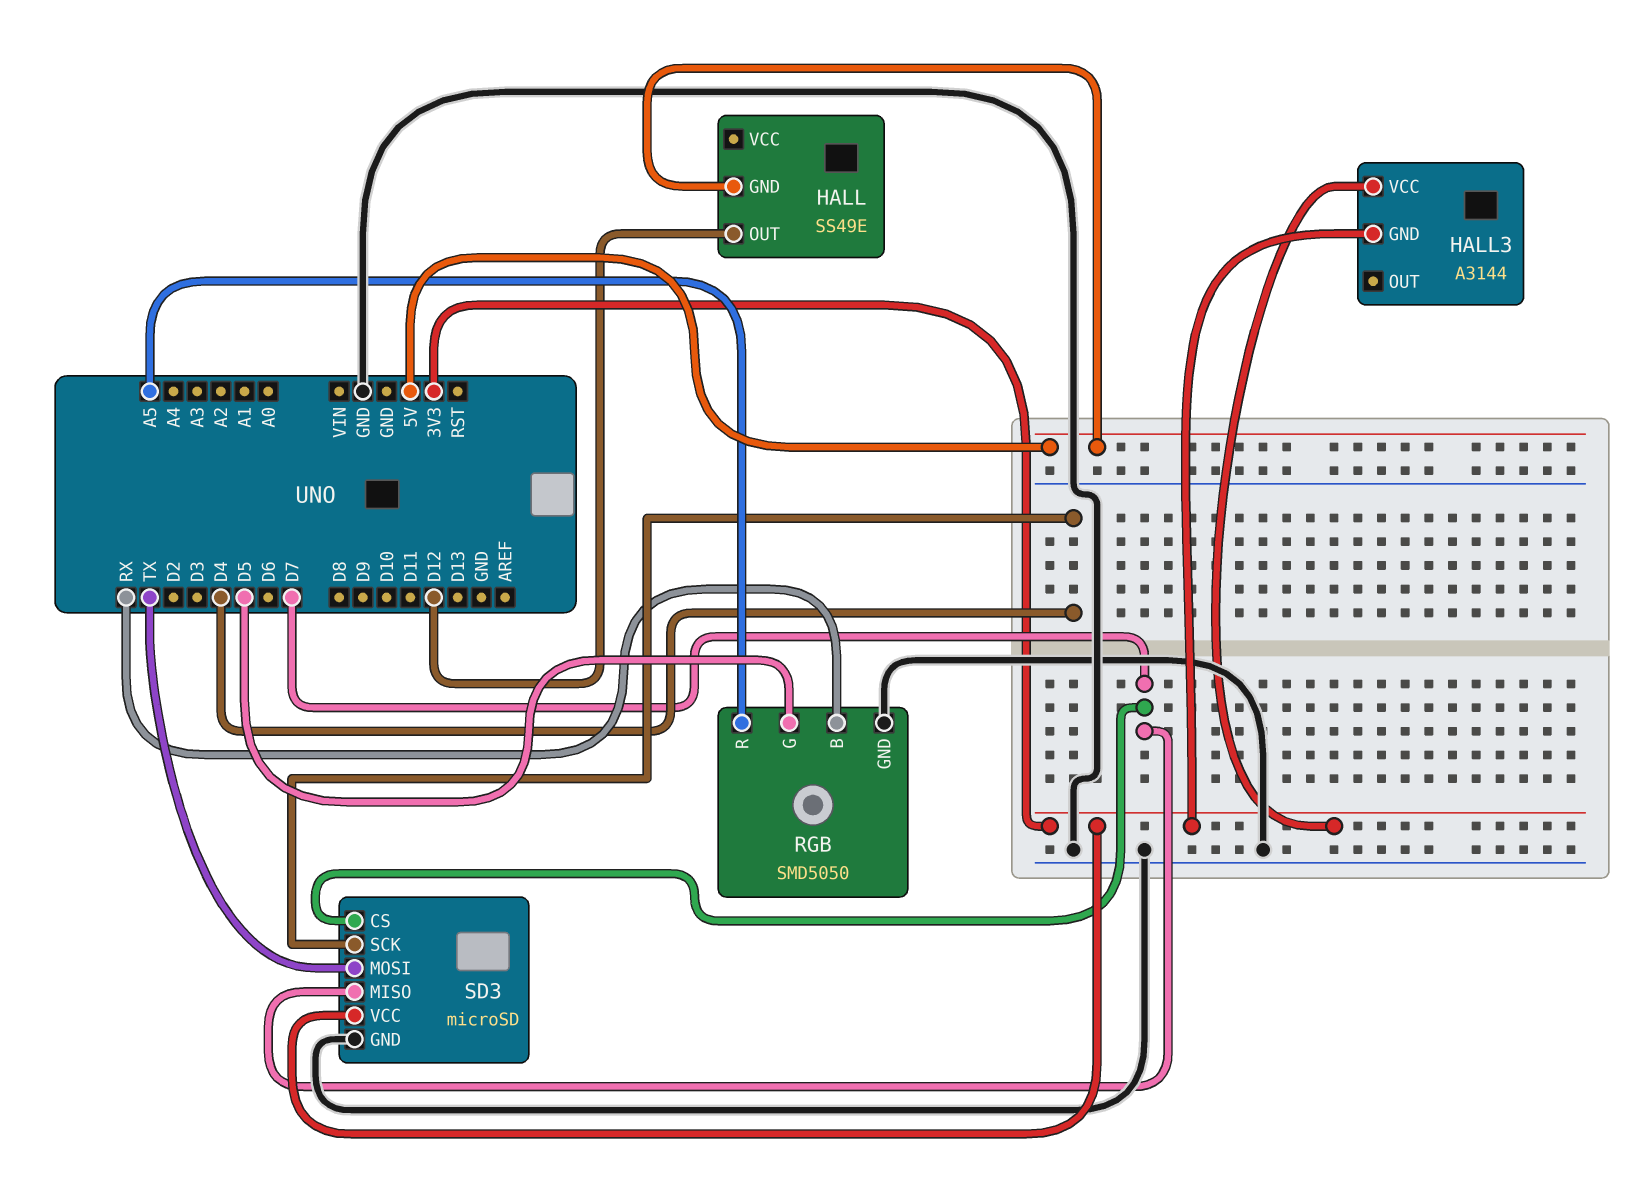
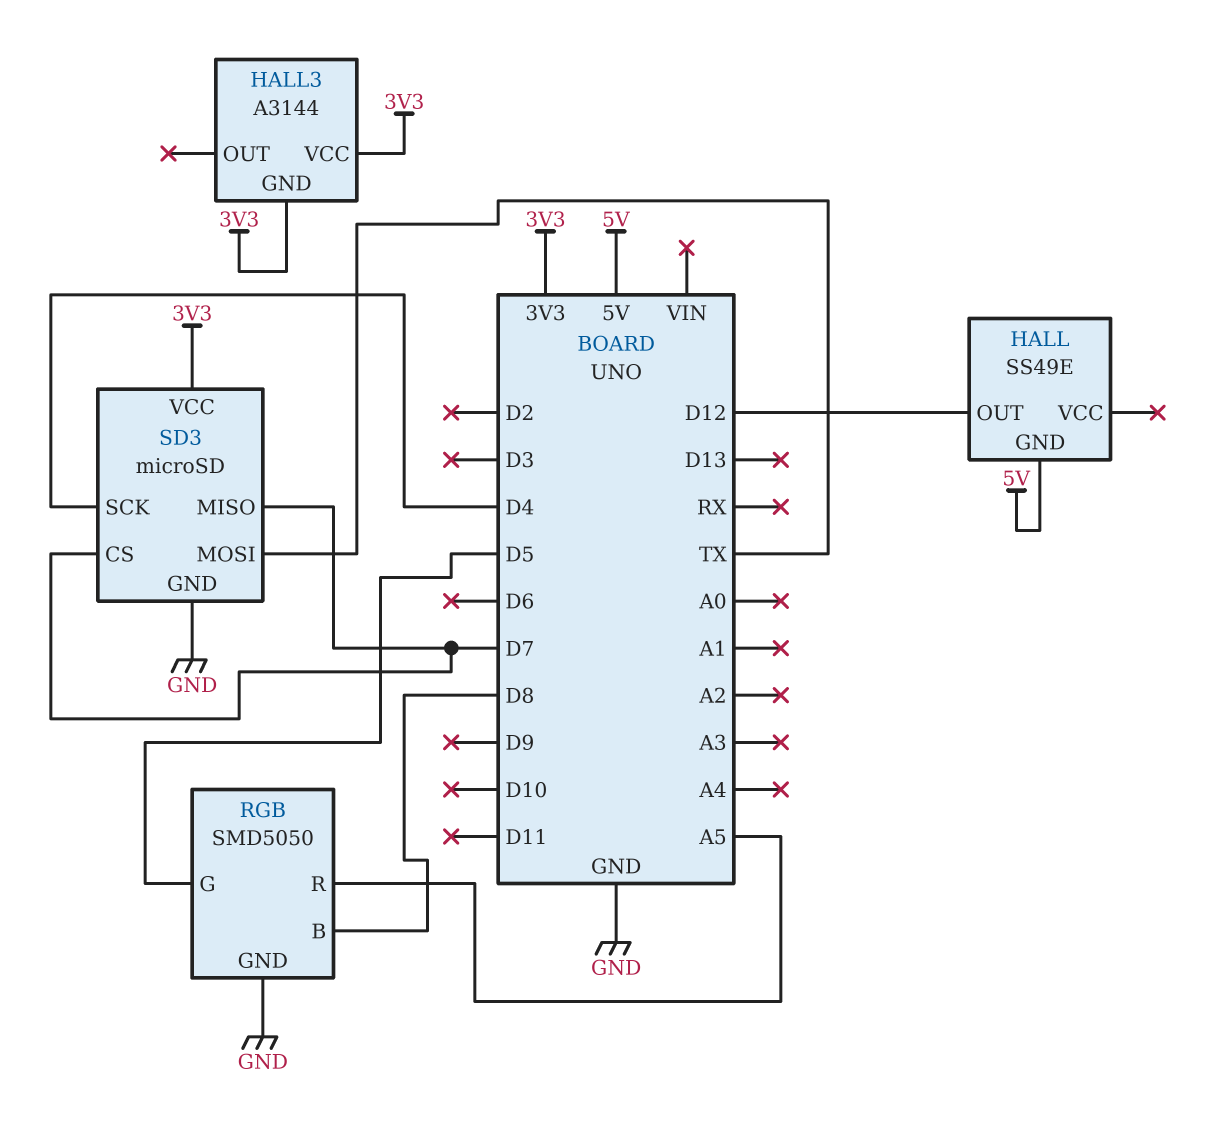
RGB pin B: RX -> D8

